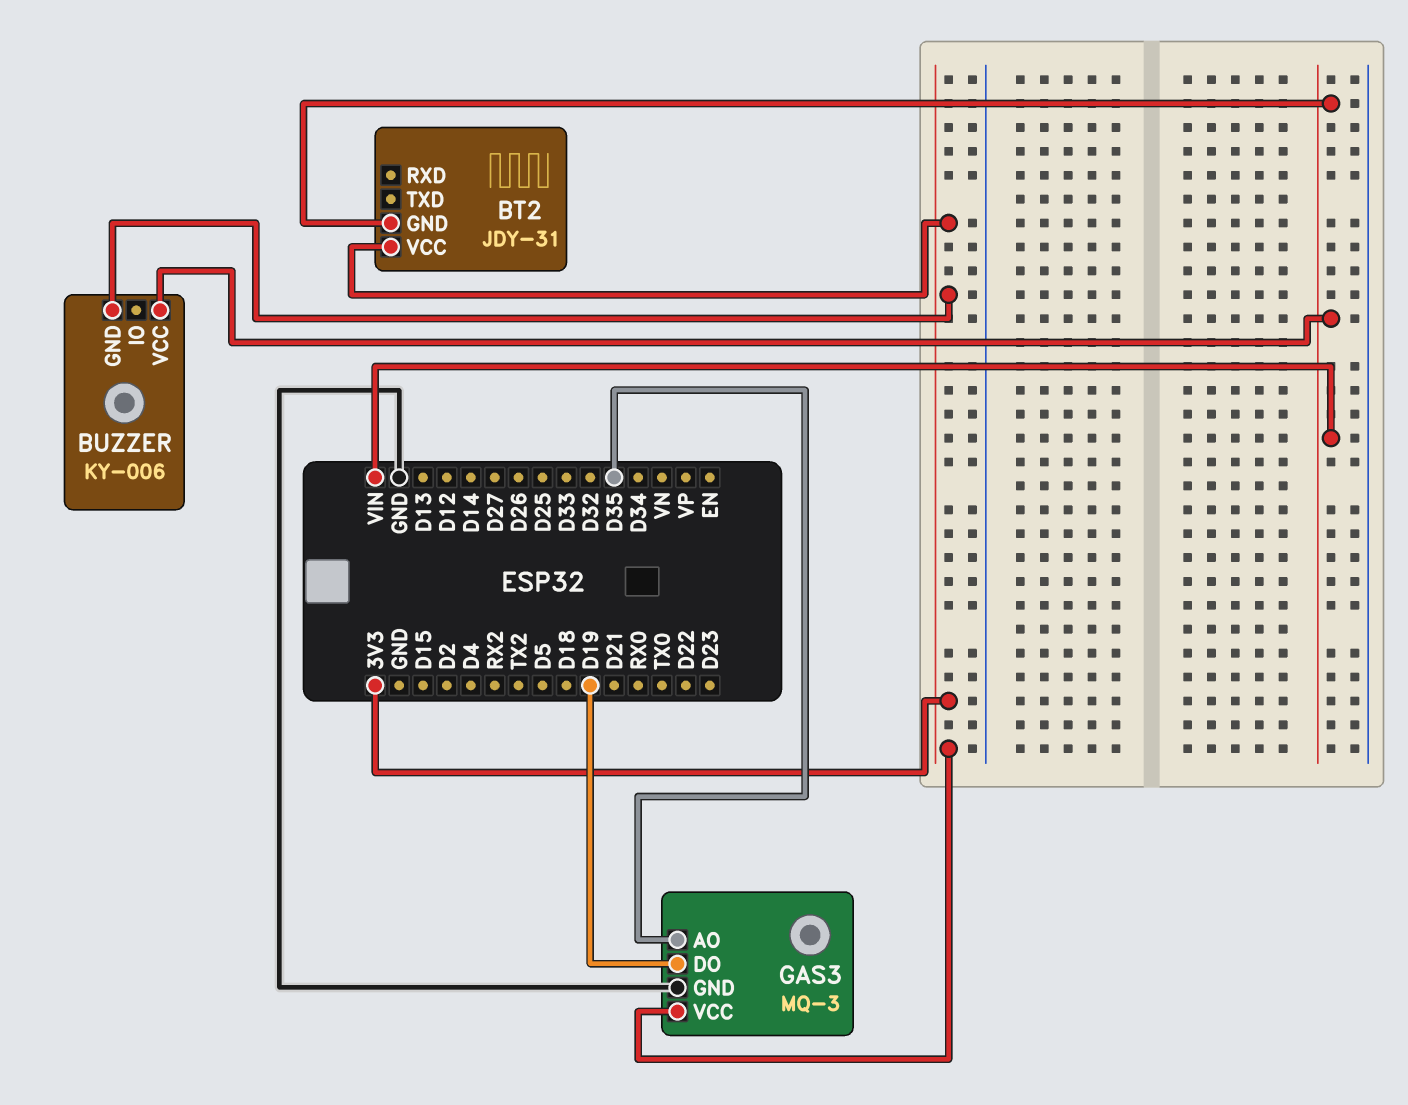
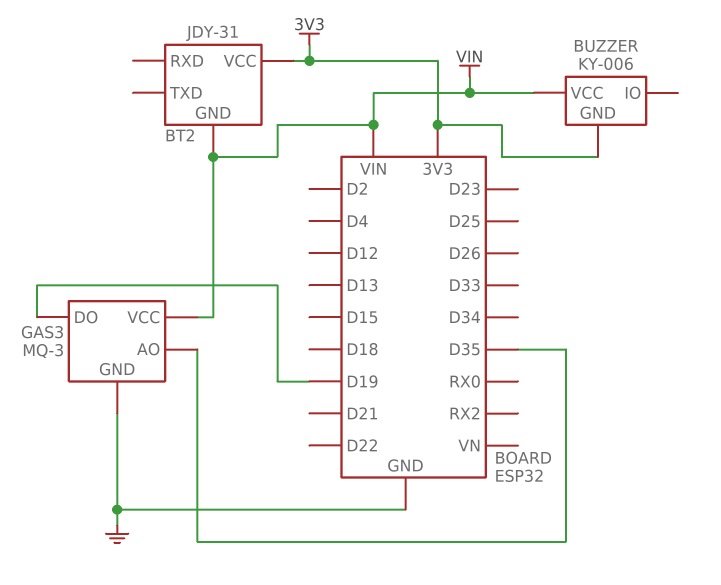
GAS3 pin VCC: 3V3 -> VIN

